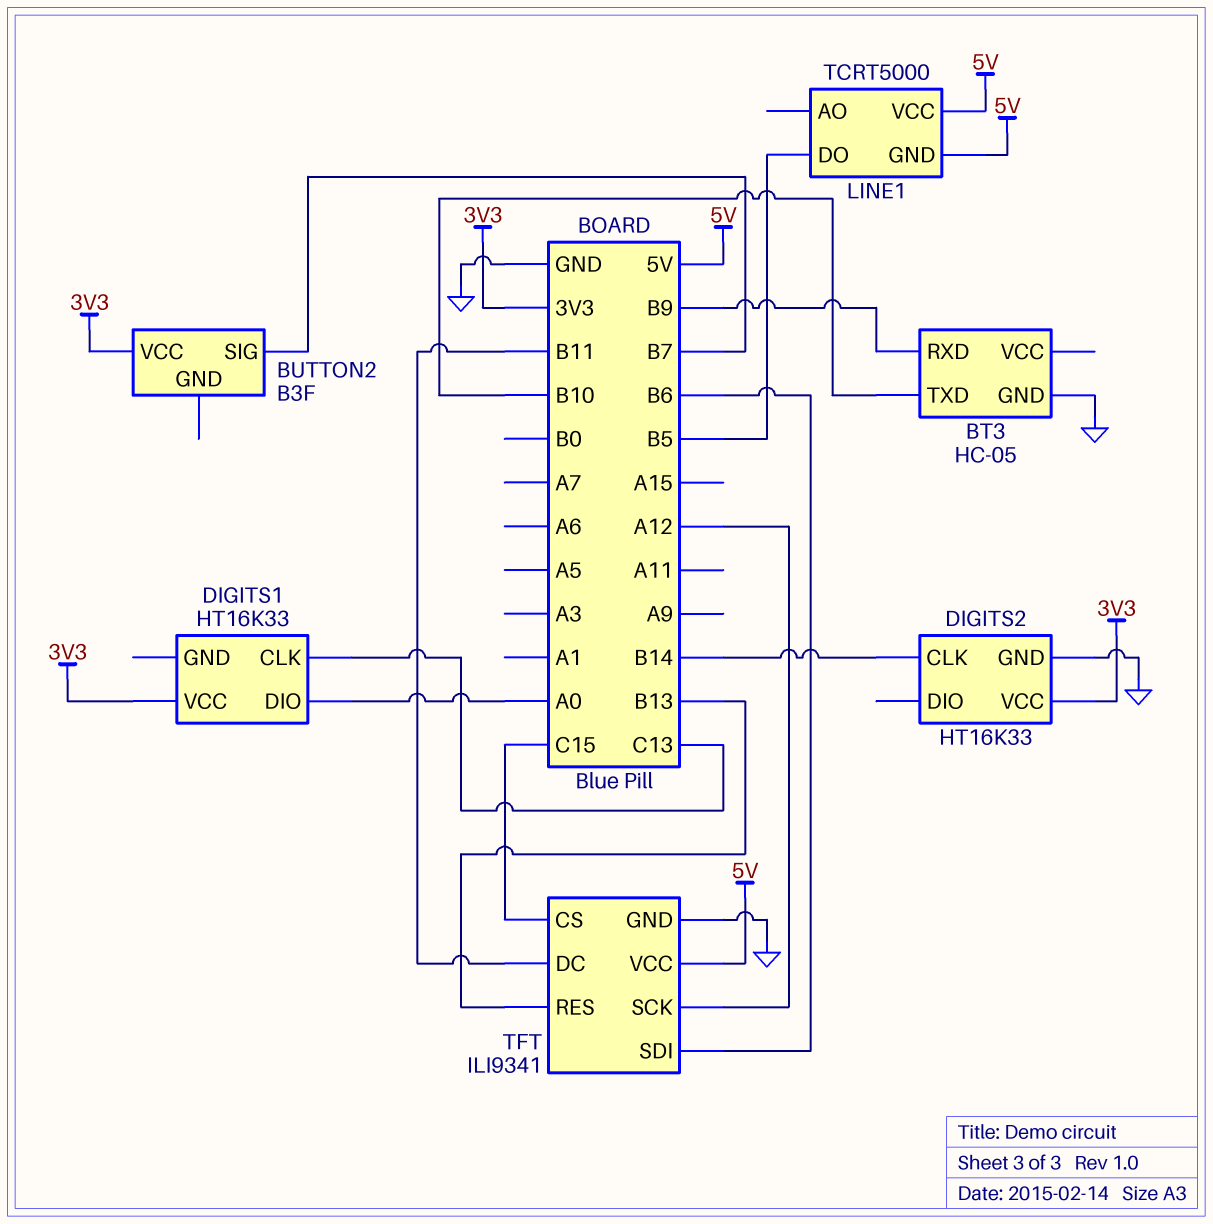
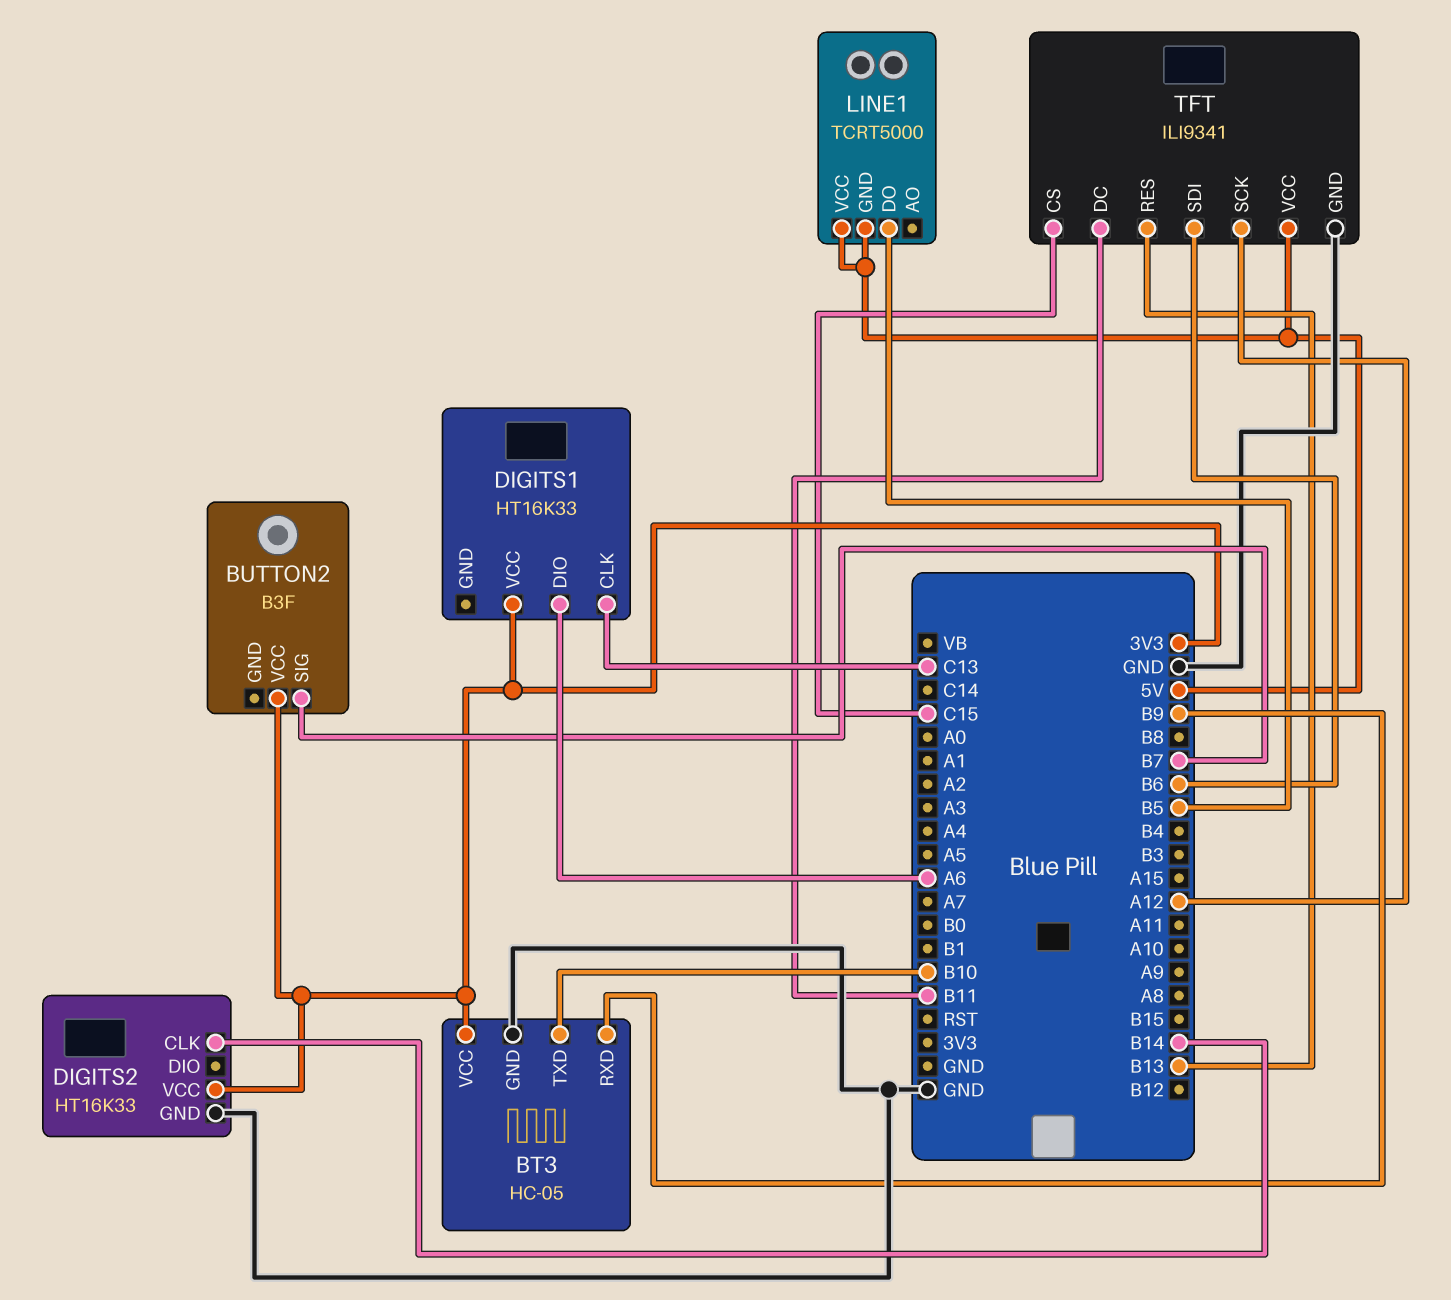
BT3 pin VCC: none -> 3V3
DIGITS1 pin DIO: A0 -> A6

